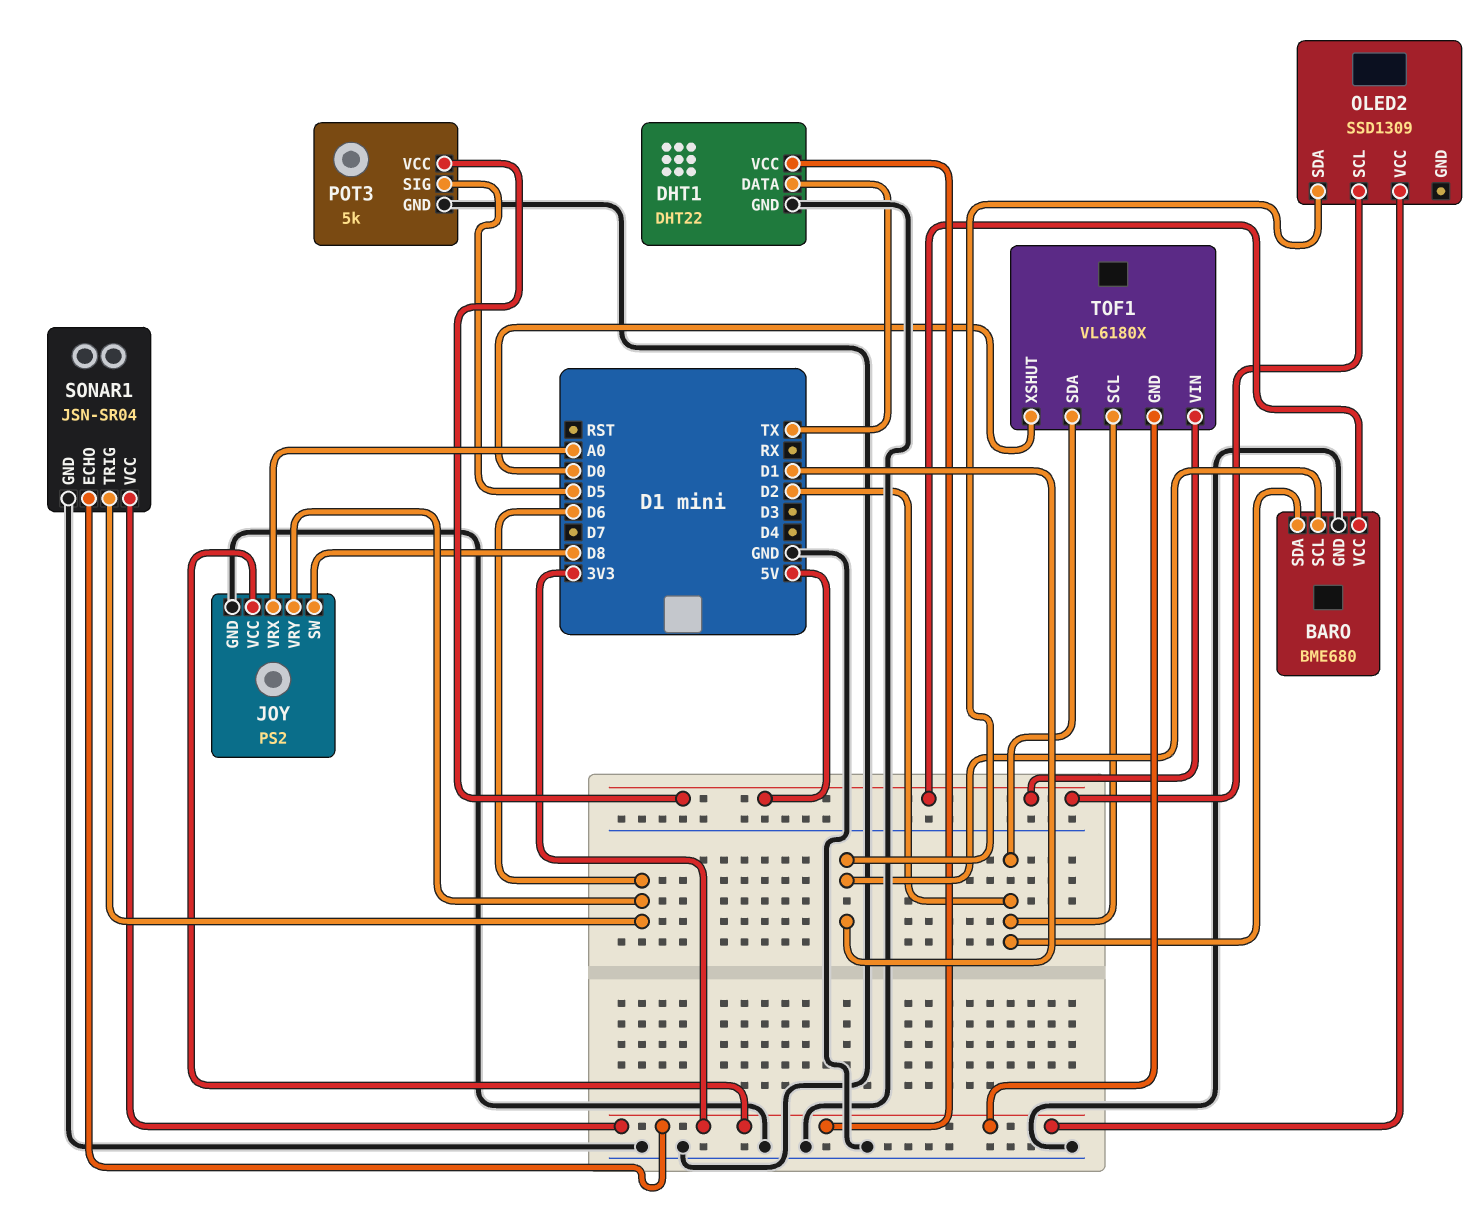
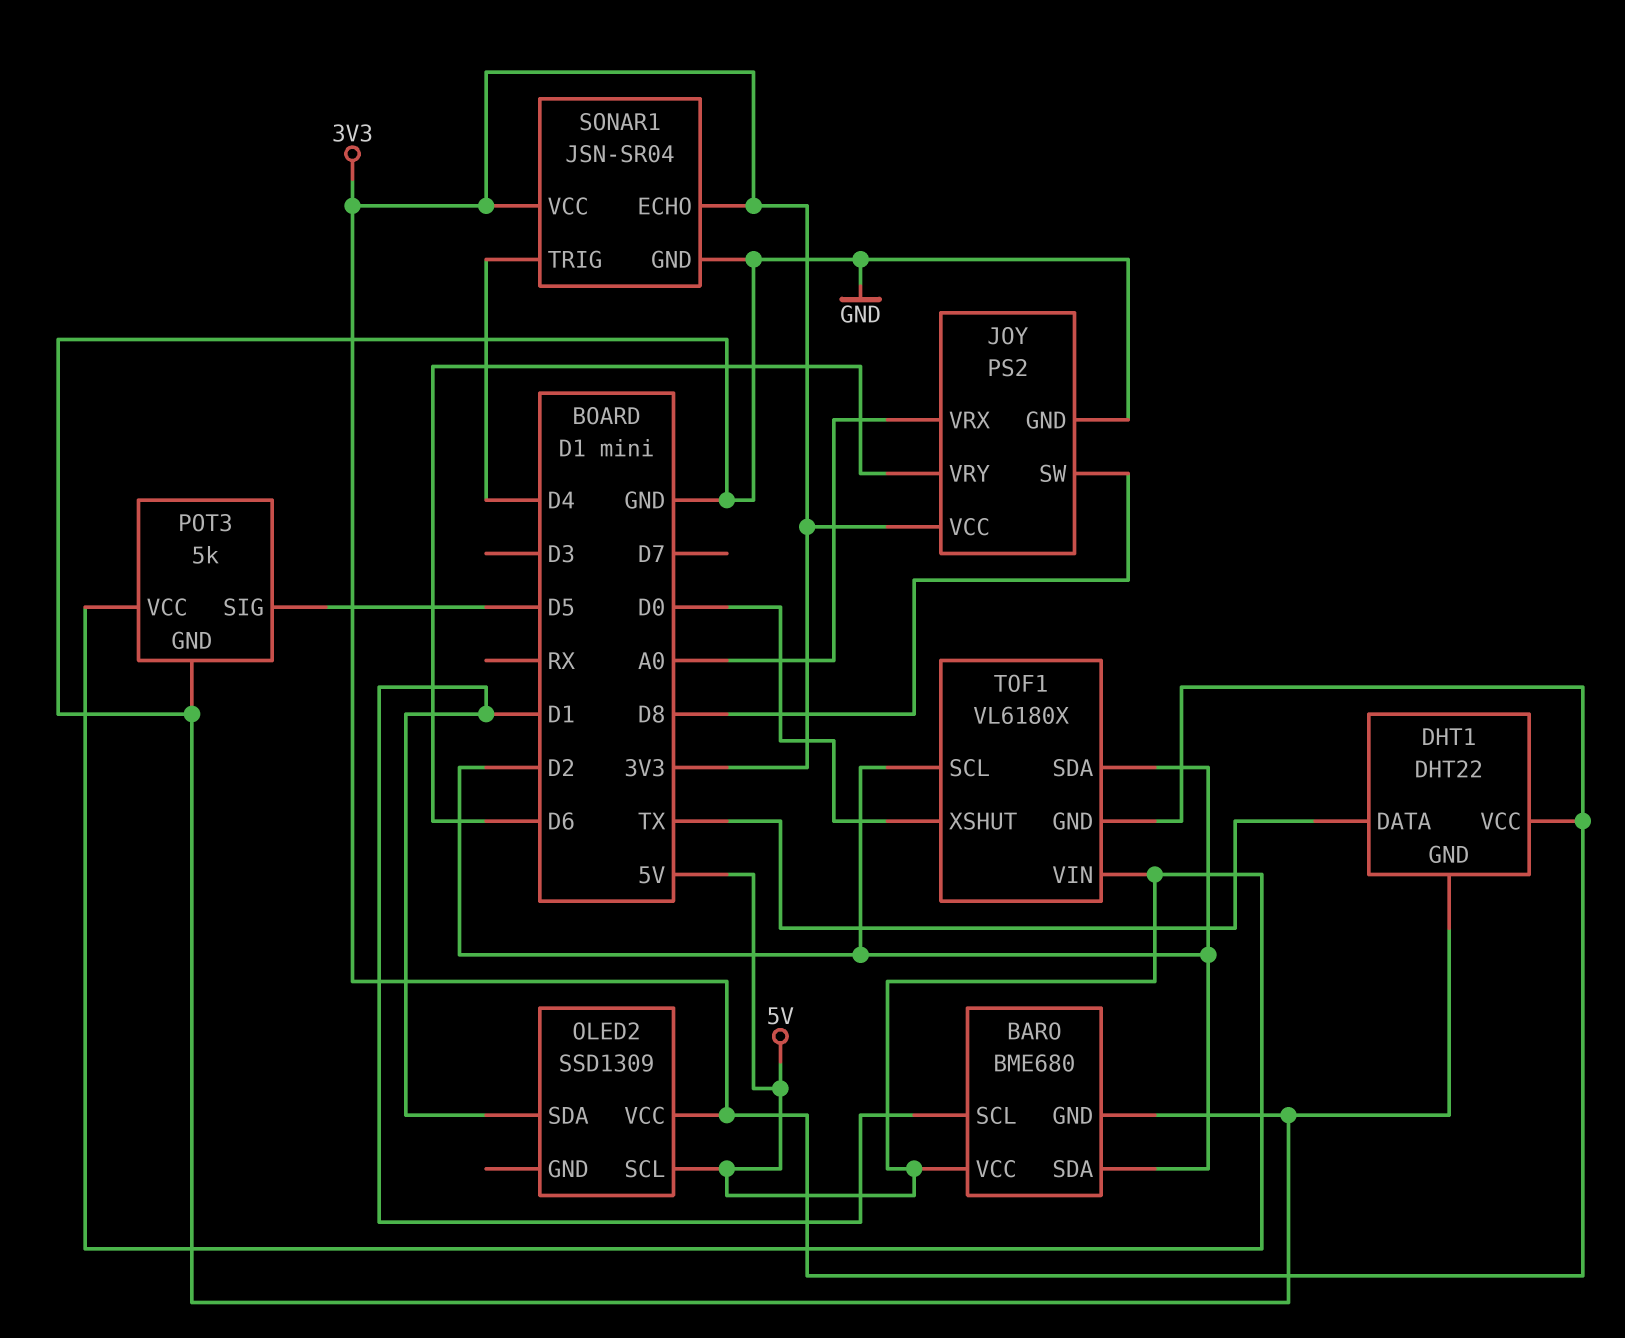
SONAR1 pin TRIG: D6 -> D4

